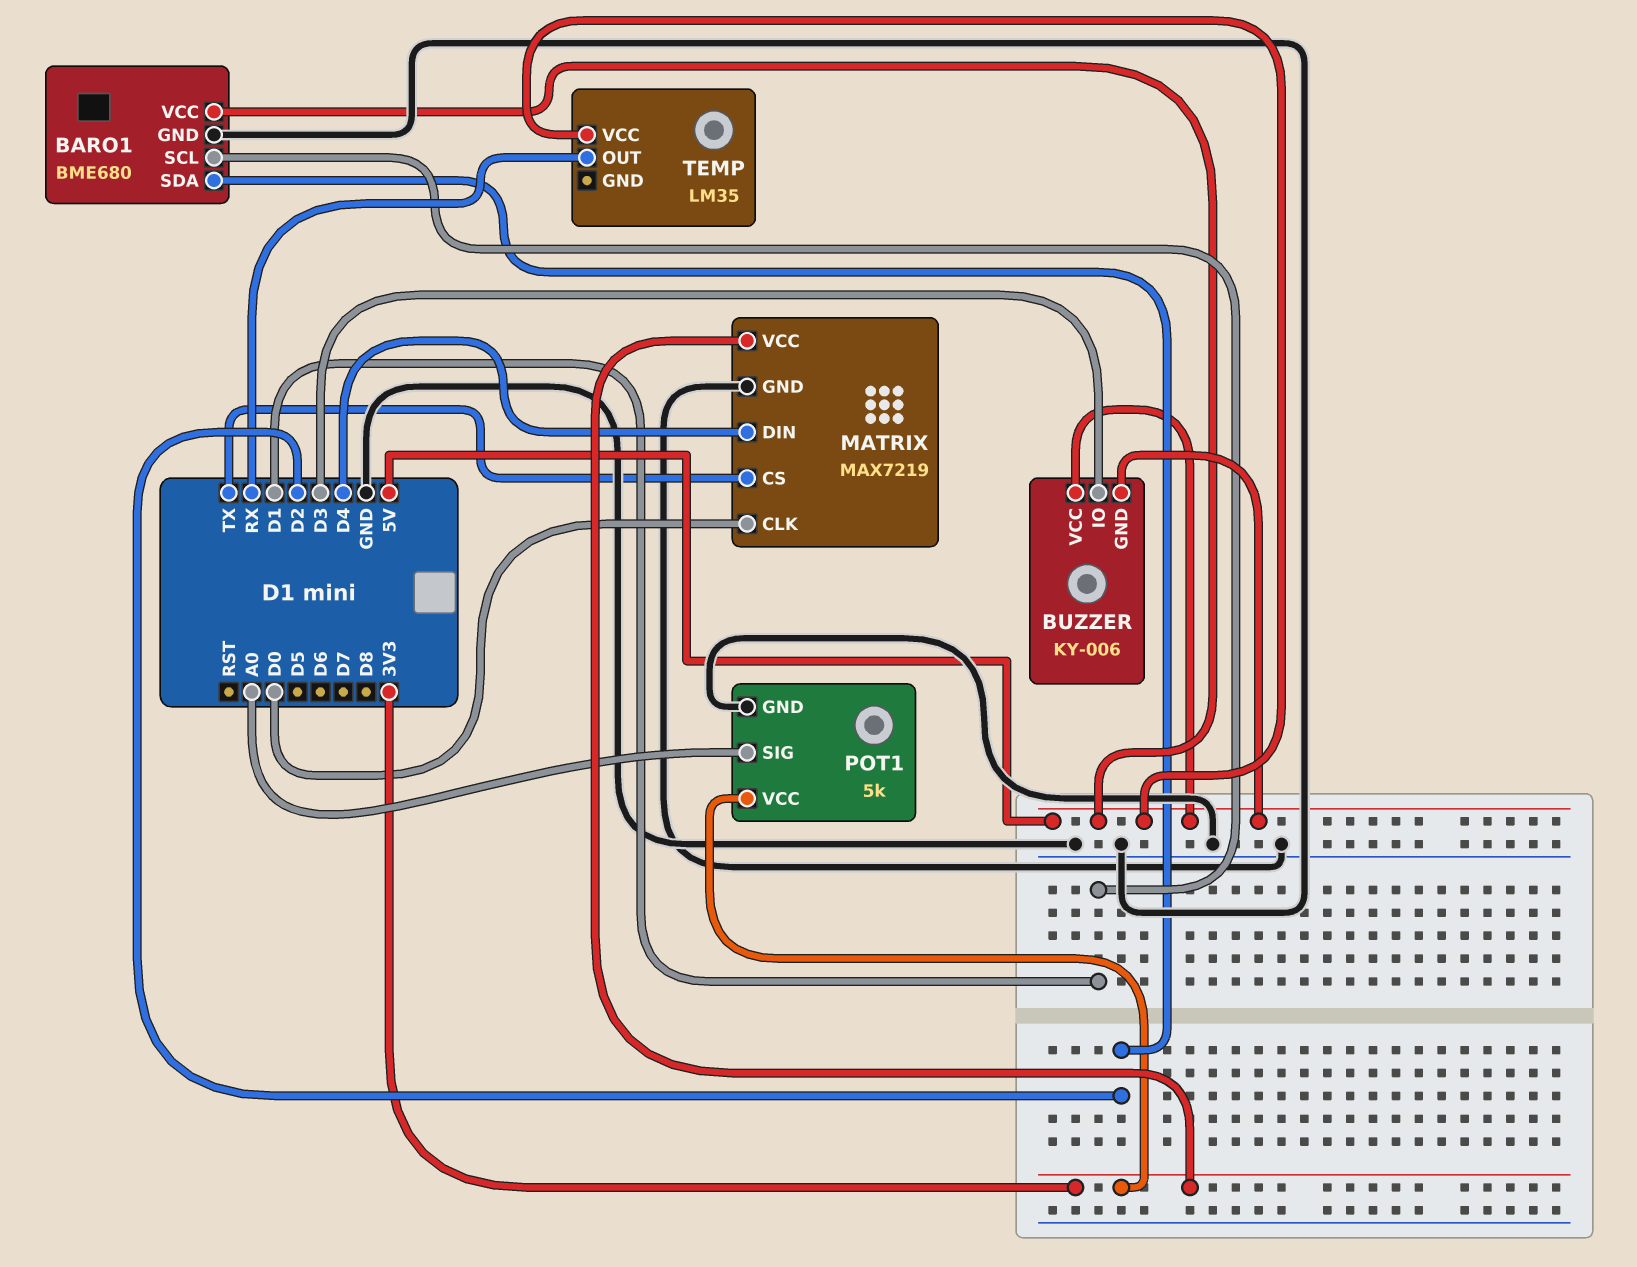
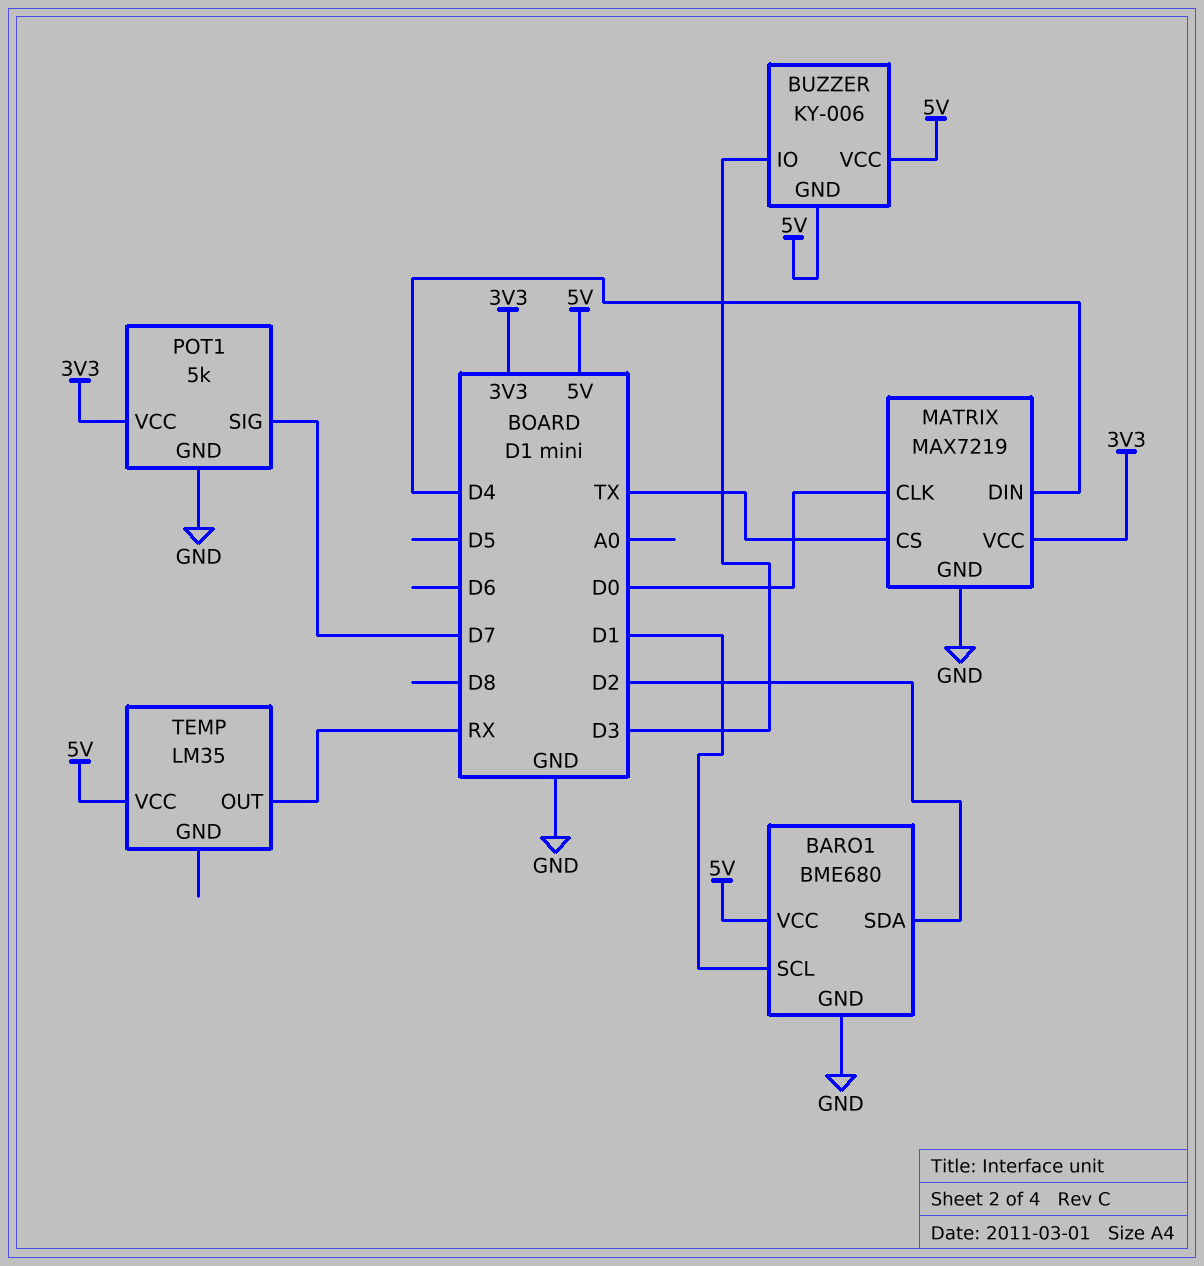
POT1 pin SIG: A0 -> D7

